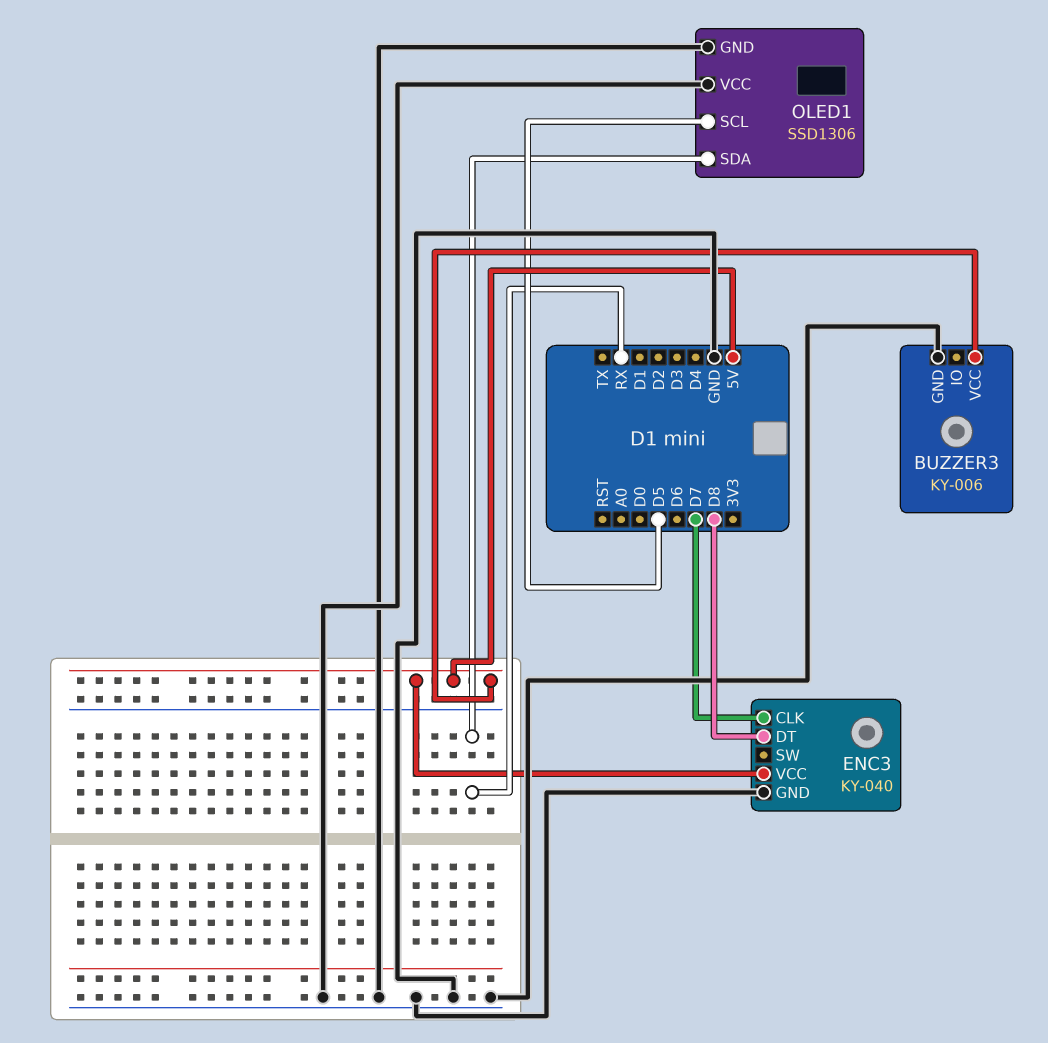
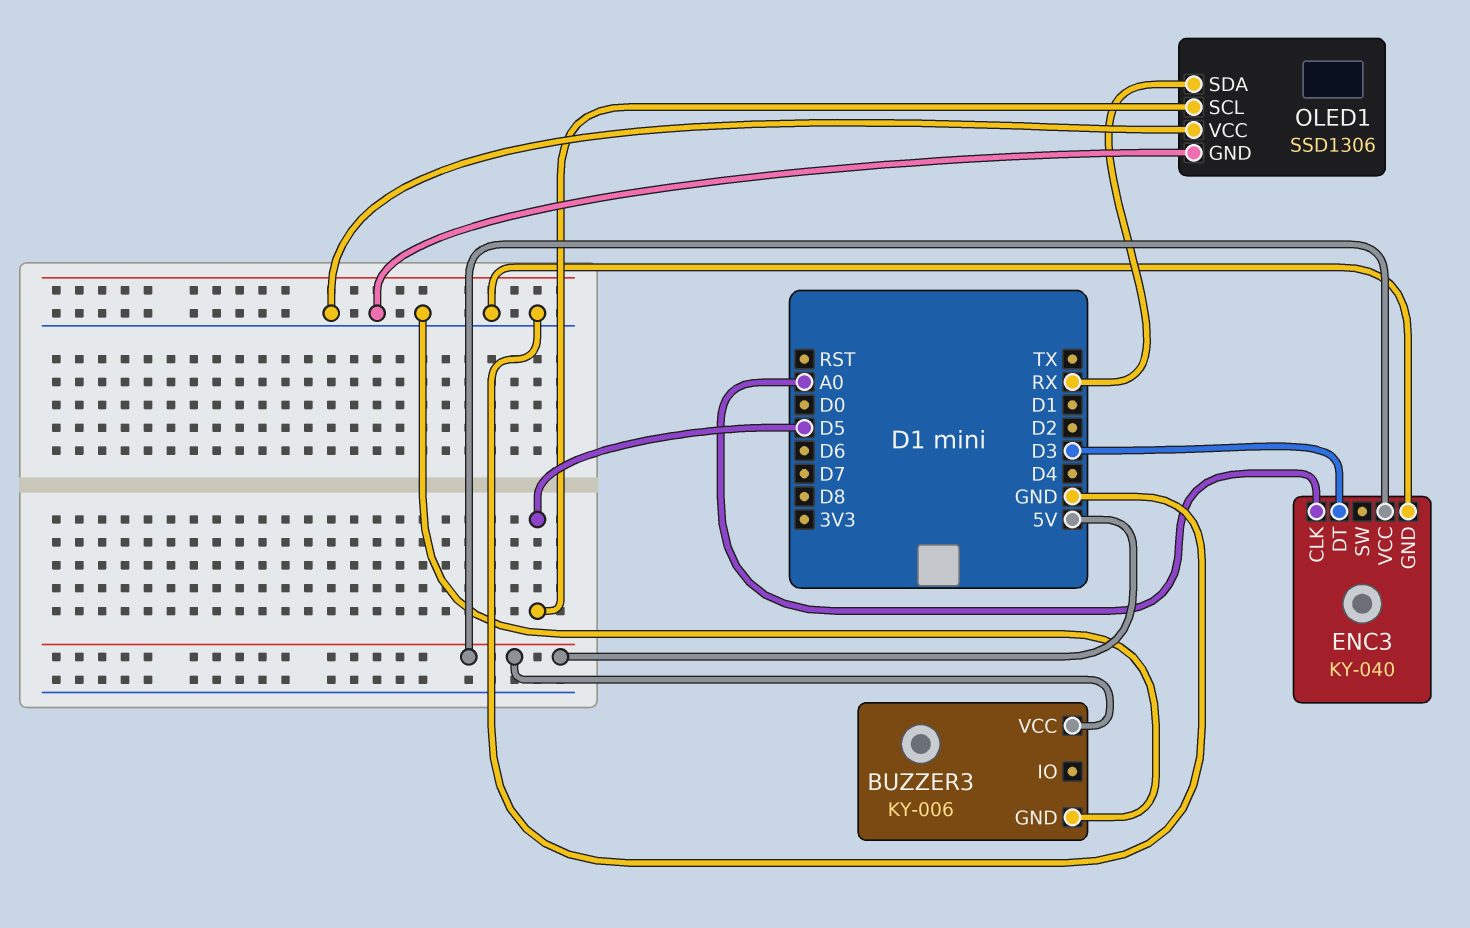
ENC3 pin CLK: D7 -> A0
ENC3 pin DT: D8 -> D3

